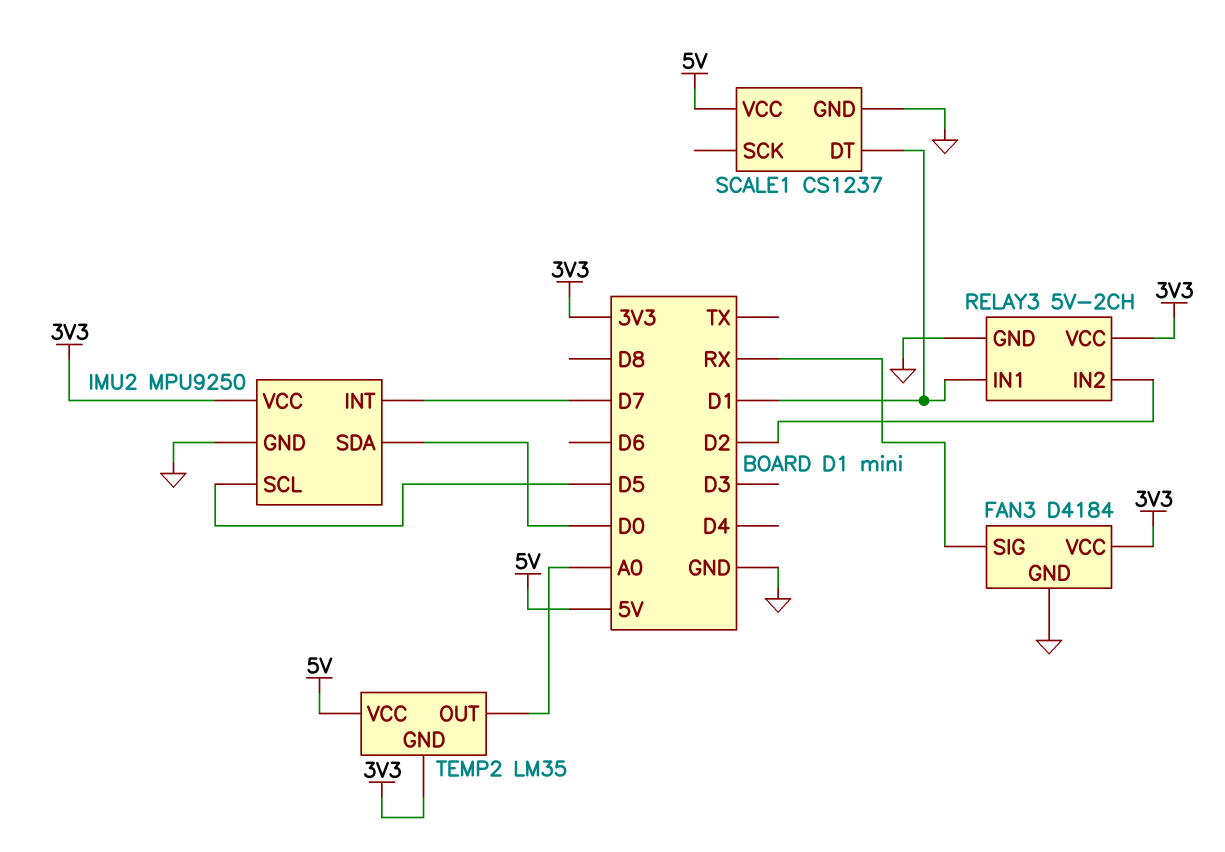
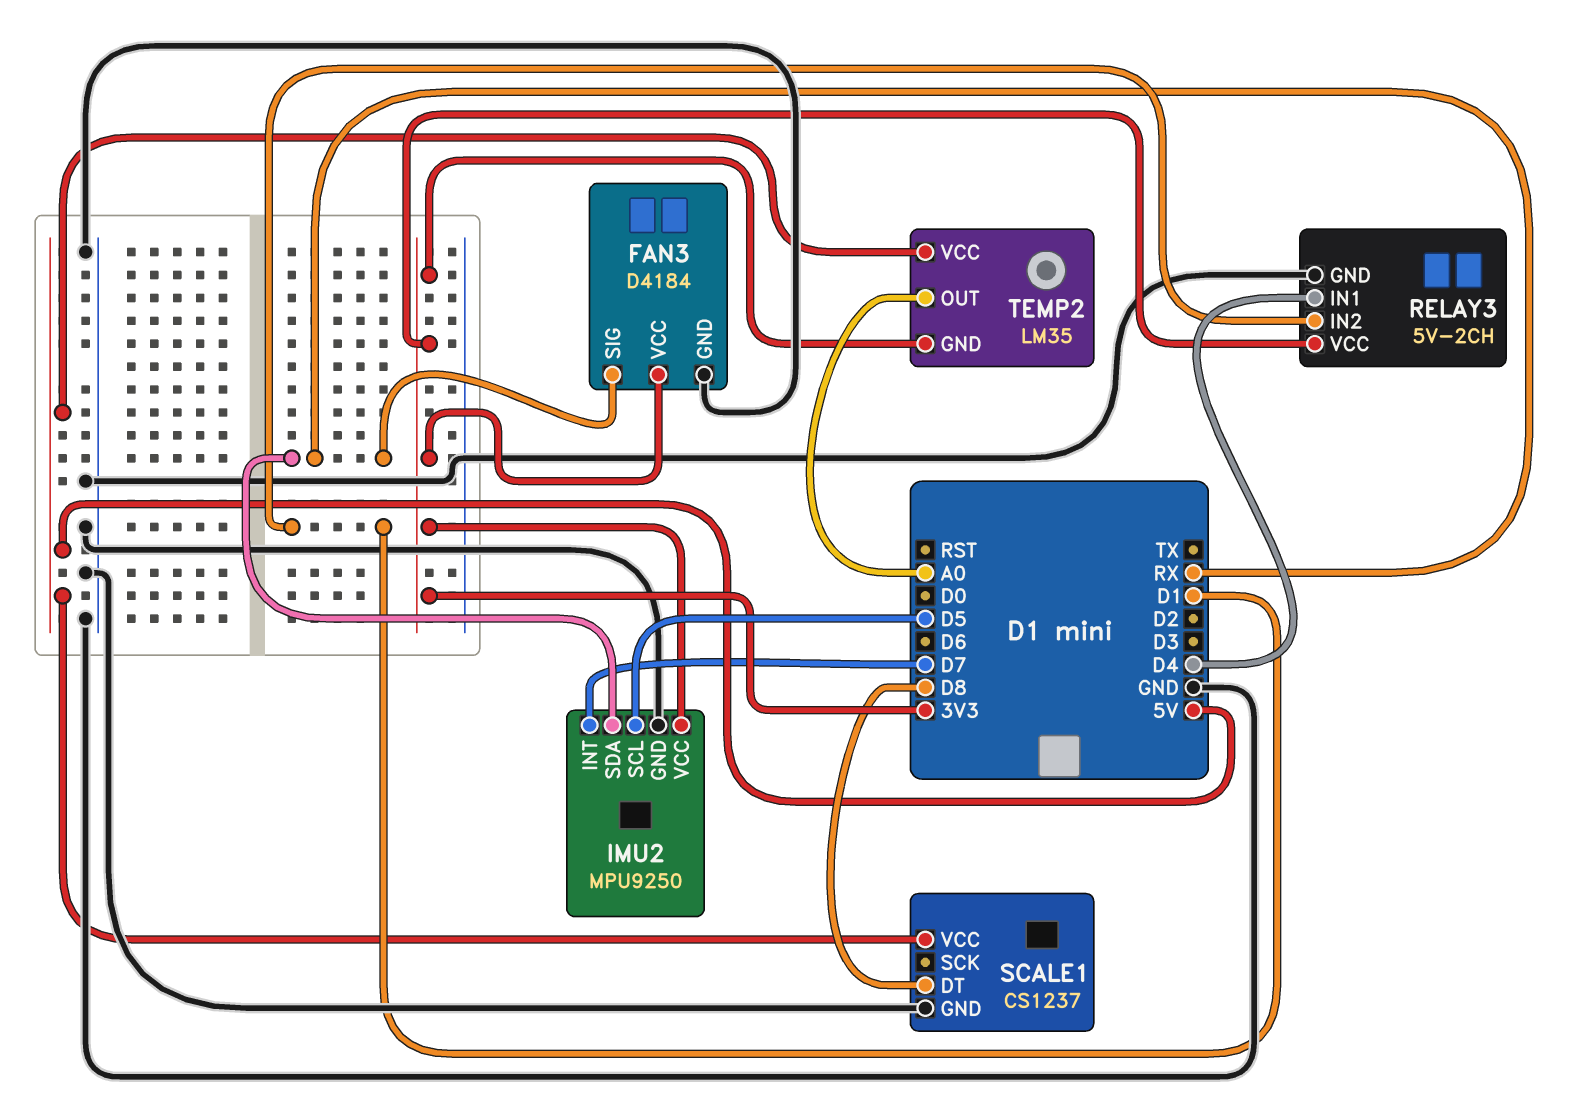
IMU2 pin SDA: D0 -> RX
RELAY3 pin IN1: D1 -> D4
RELAY3 pin IN2: D2 -> D1
SCALE1 pin DT: D1 -> D8

